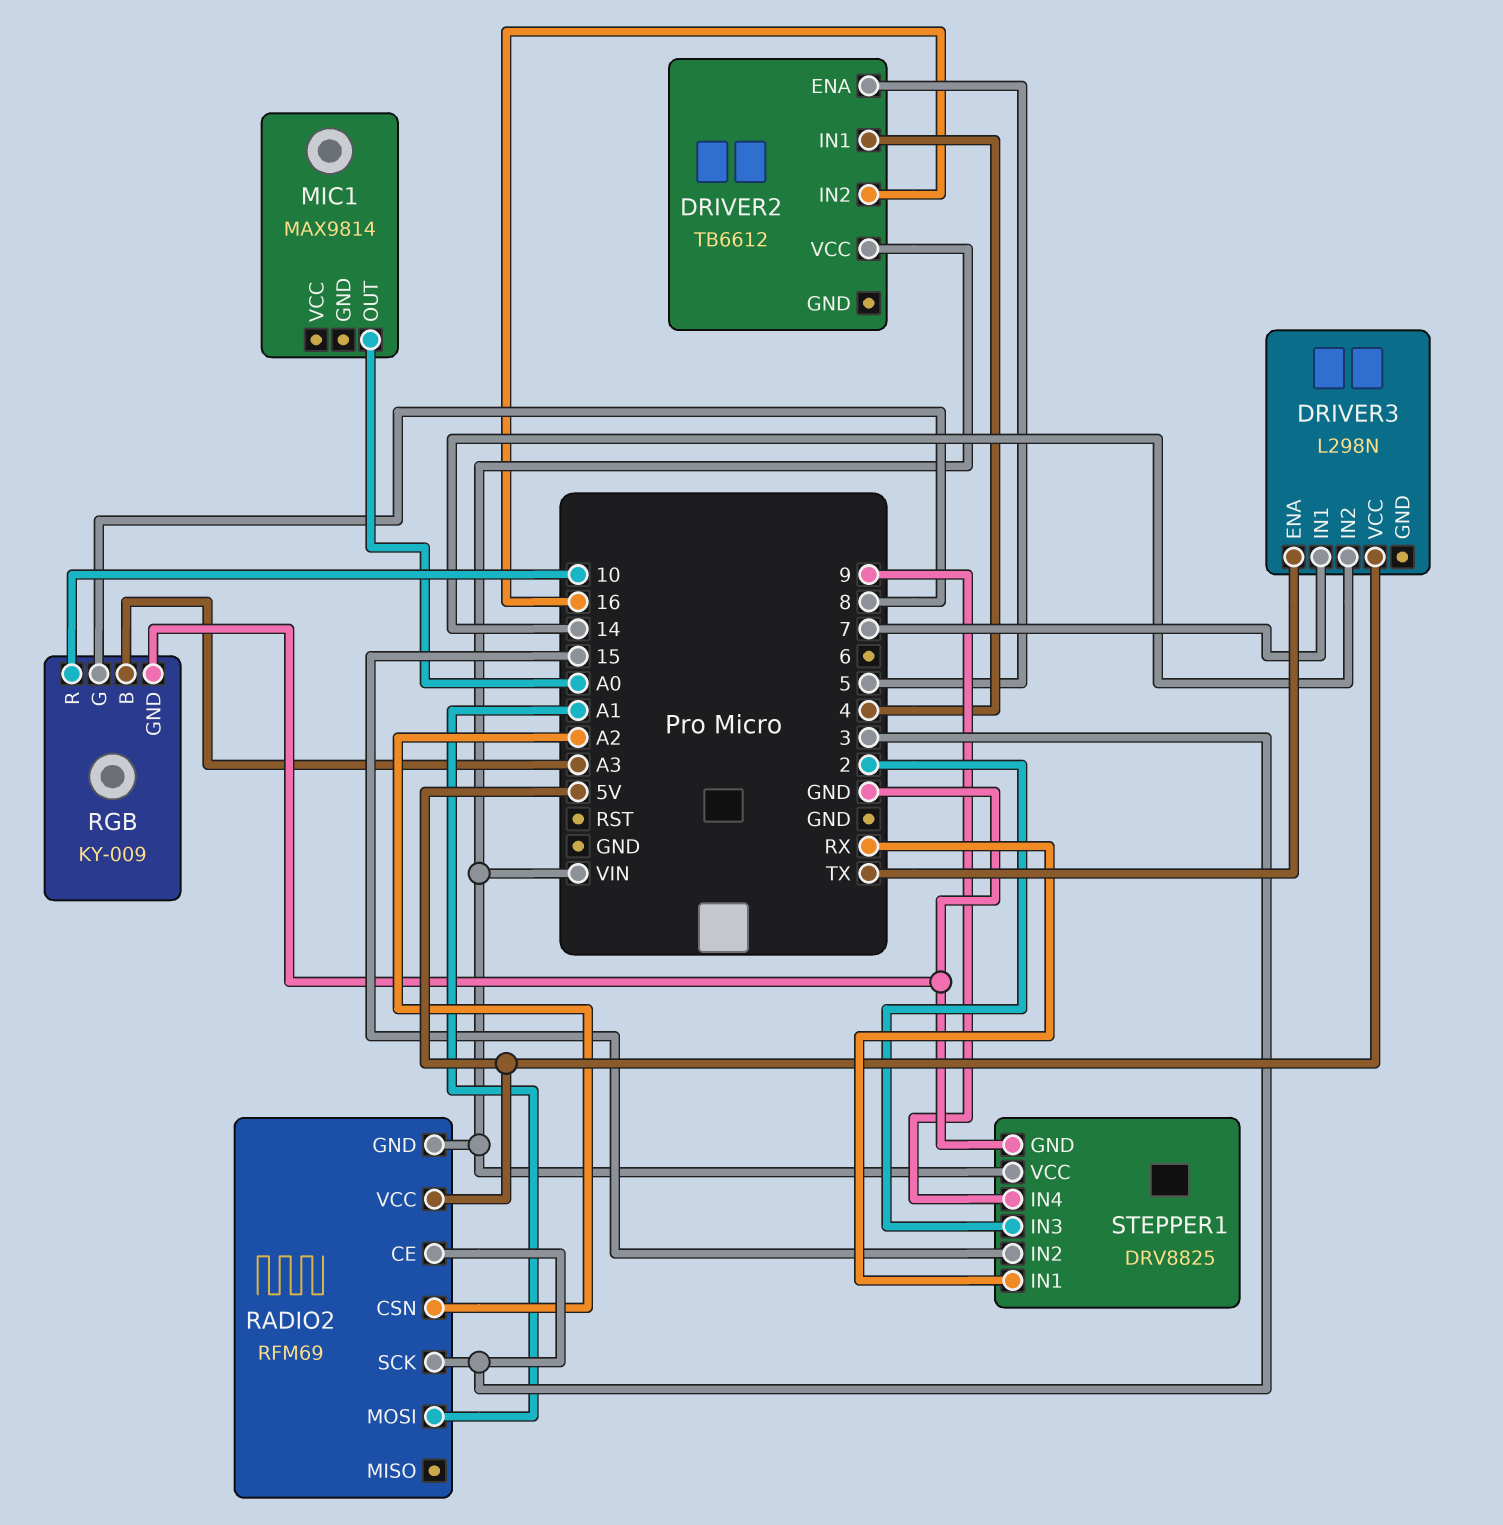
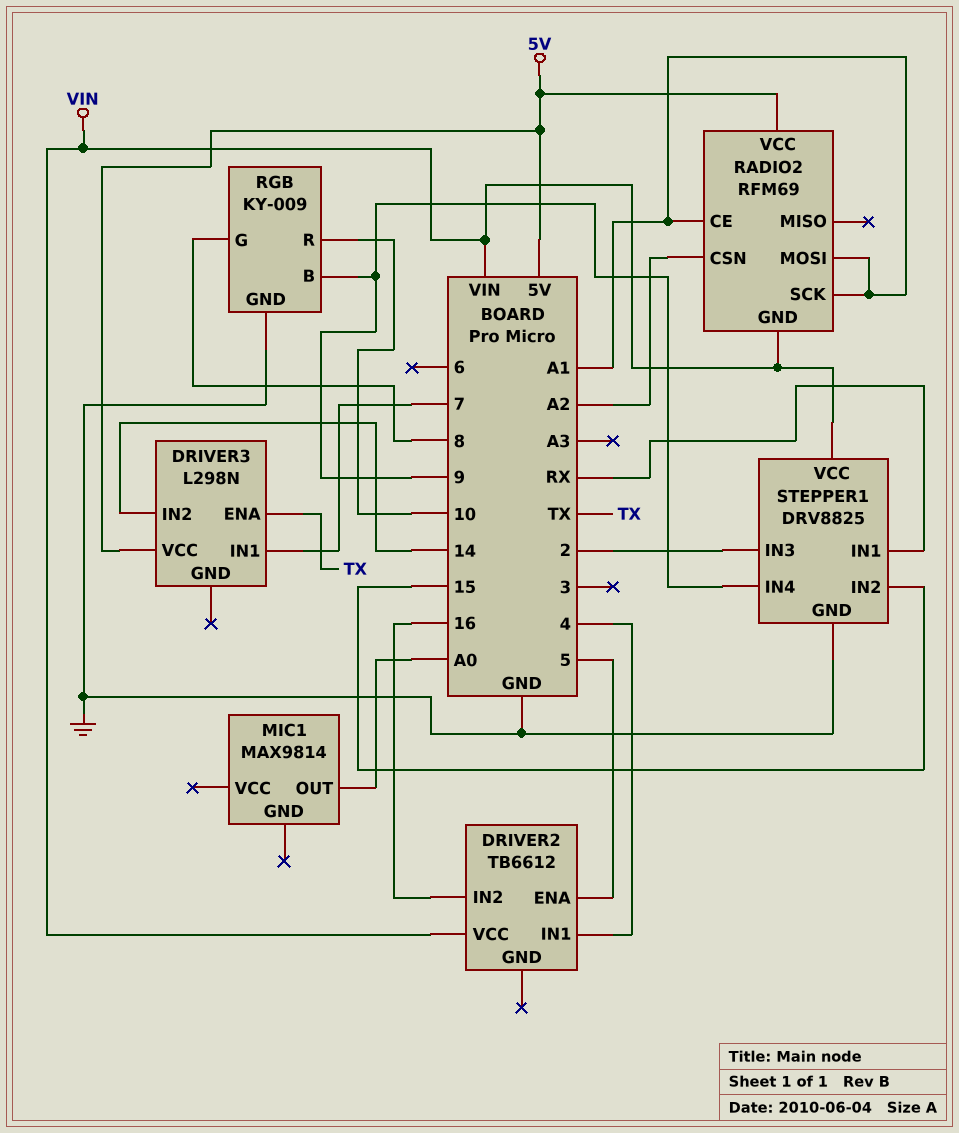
RADIO2 pin CE: 3 -> A1
RADIO2 pin SCK: 3 -> A1
RGB pin B: A3 -> 9

